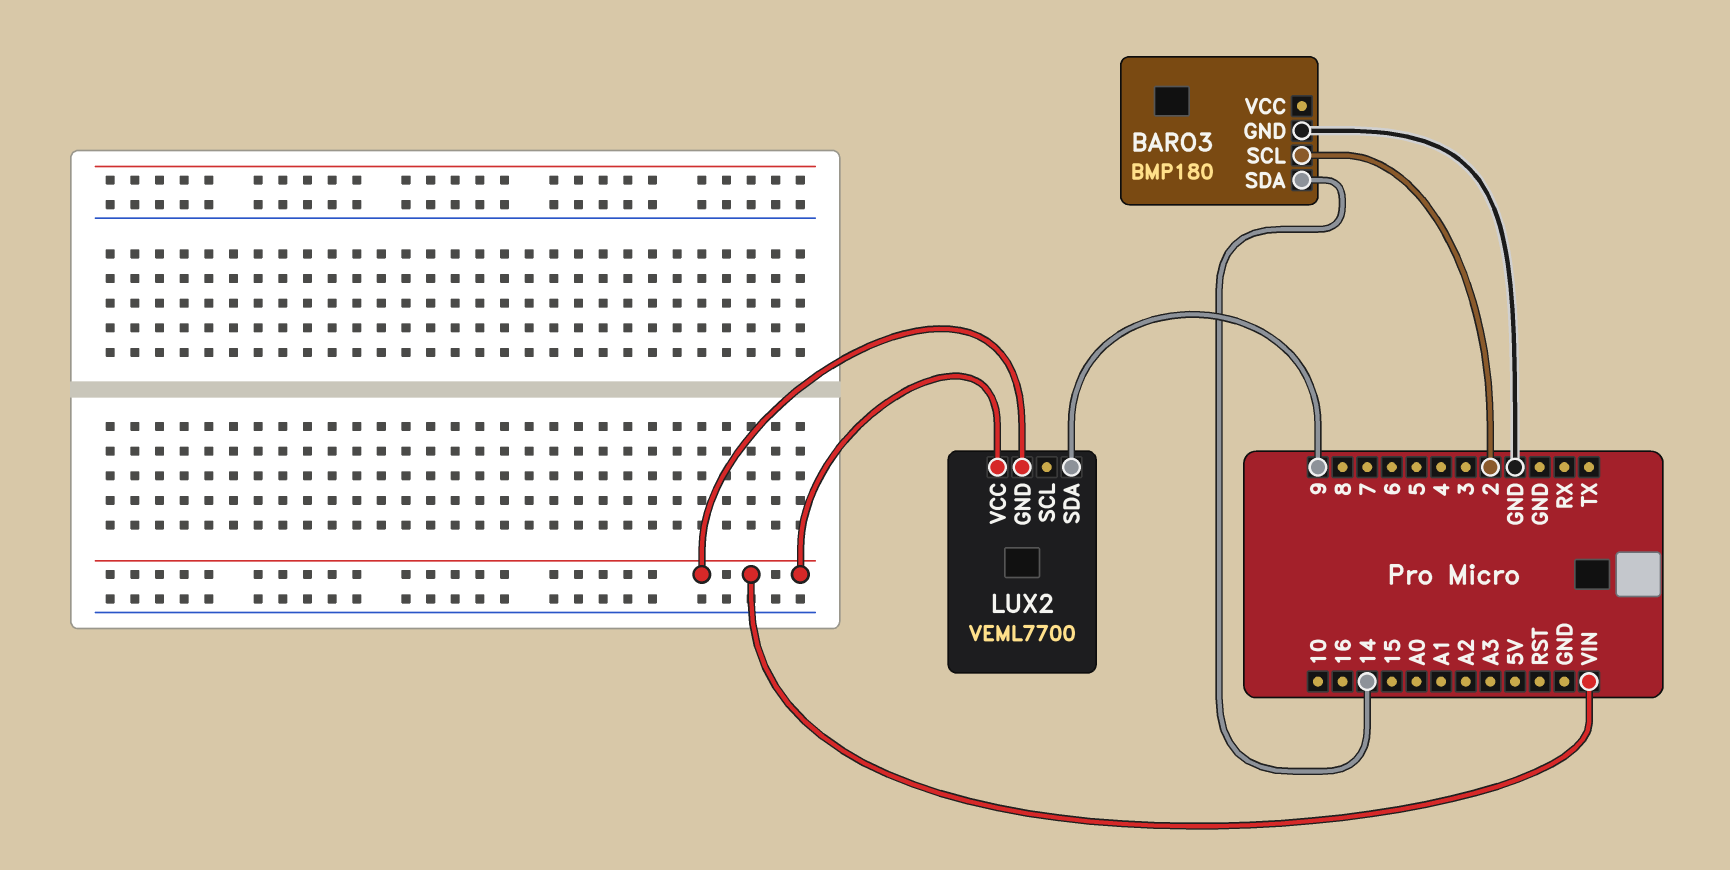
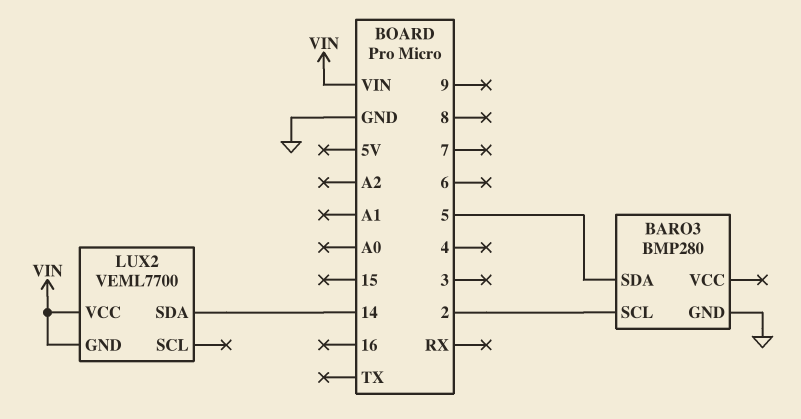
BARO3: BMP180 -> BMP280
BARO3 pin SDA: 14 -> 5
LUX2 pin SDA: 9 -> 14

